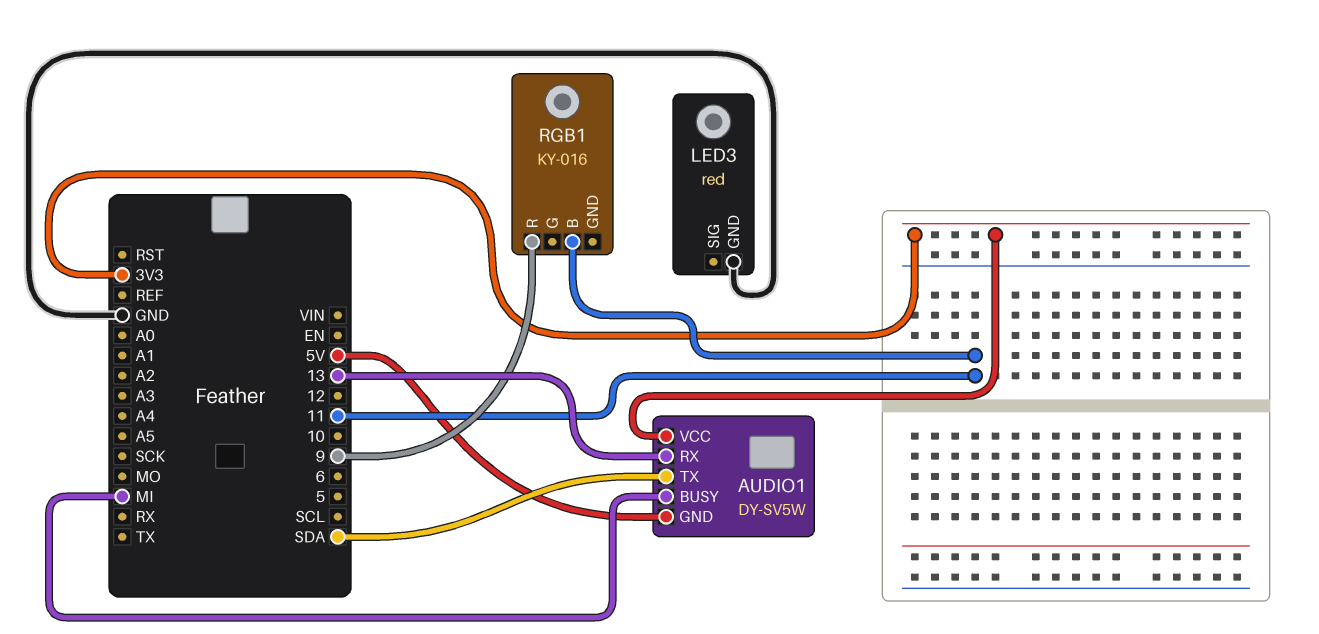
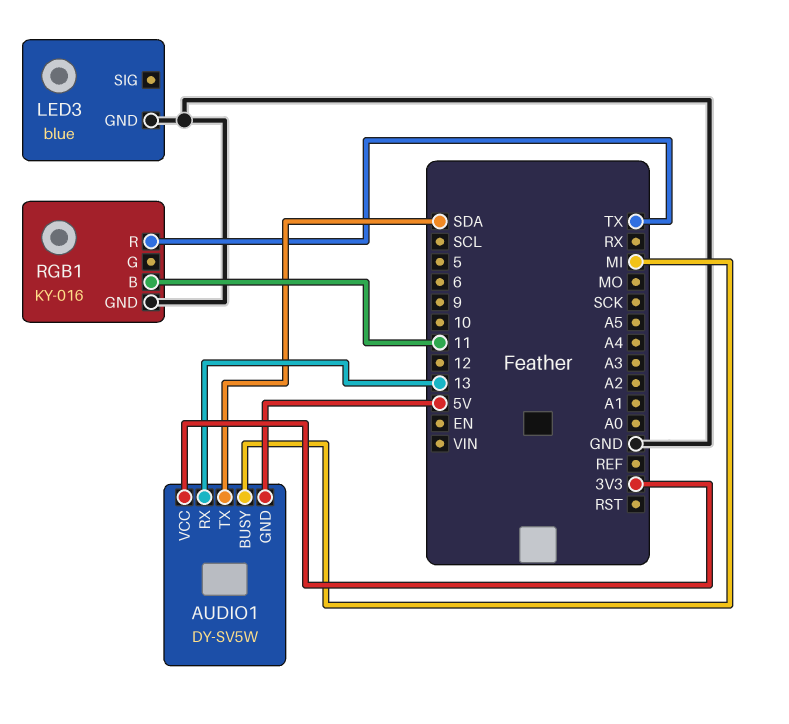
LED3: red -> blue
RGB1 pin GND: none -> GND
RGB1 pin R: 9 -> TX

